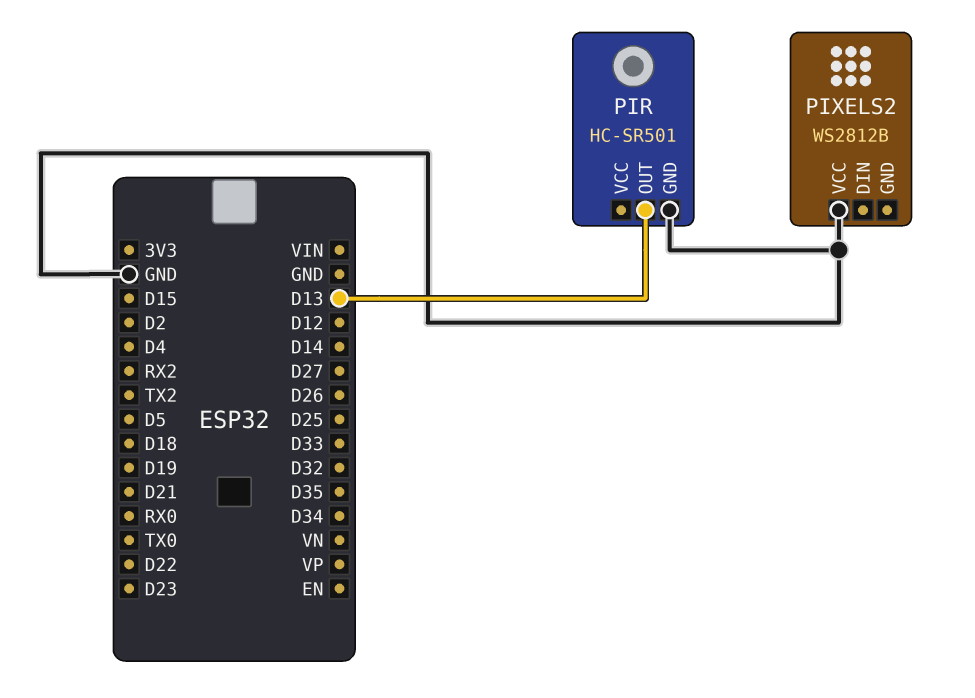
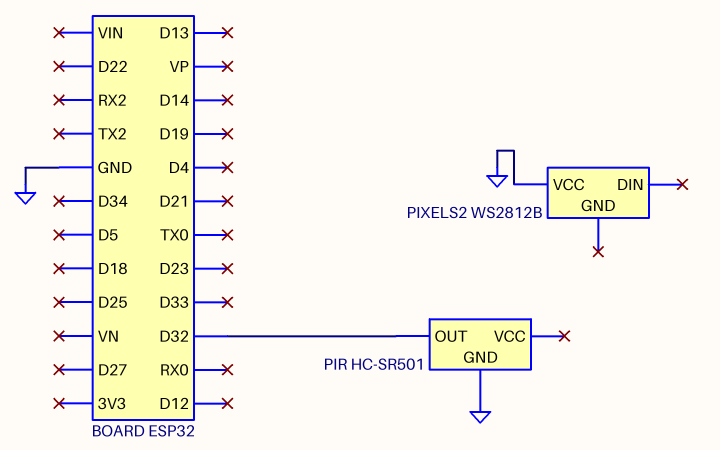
PIR pin OUT: D13 -> D32

